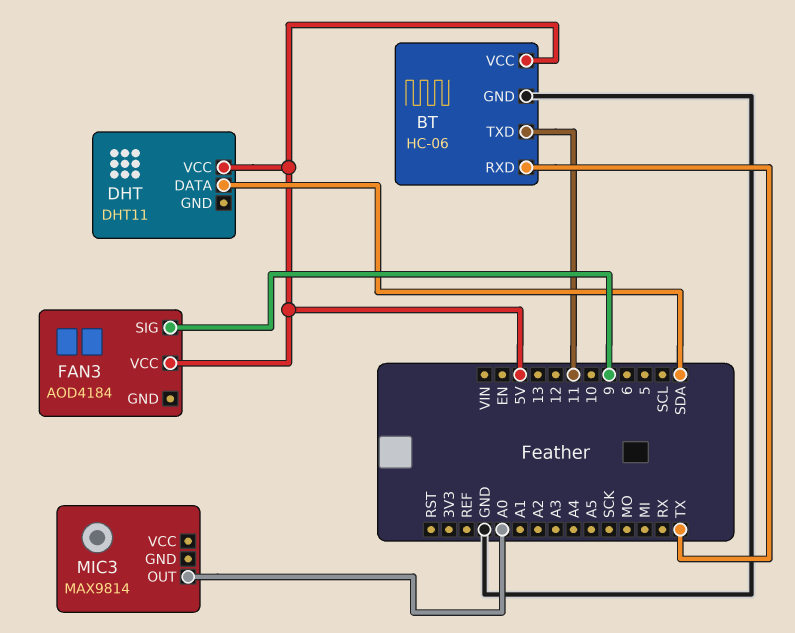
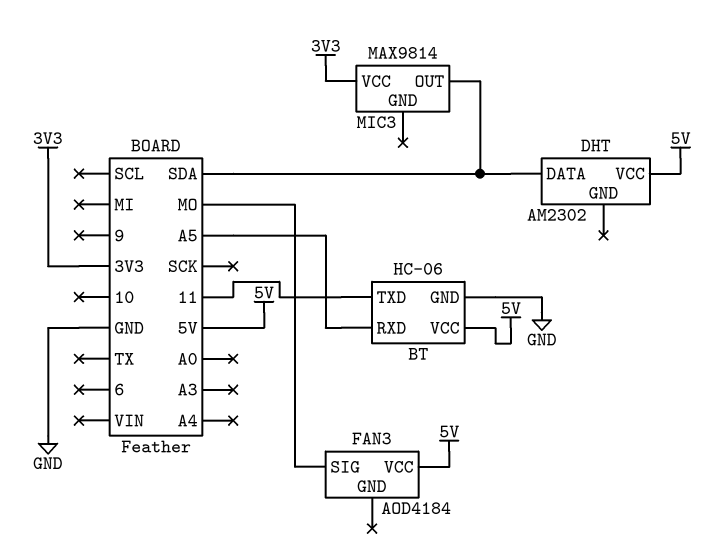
BT pin RXD: TX -> A5
DHT: DHT11 -> AM2302
FAN3 pin SIG: 9 -> MO
MIC3 pin OUT: A0 -> SDA
MIC3 pin VCC: none -> 3V3

